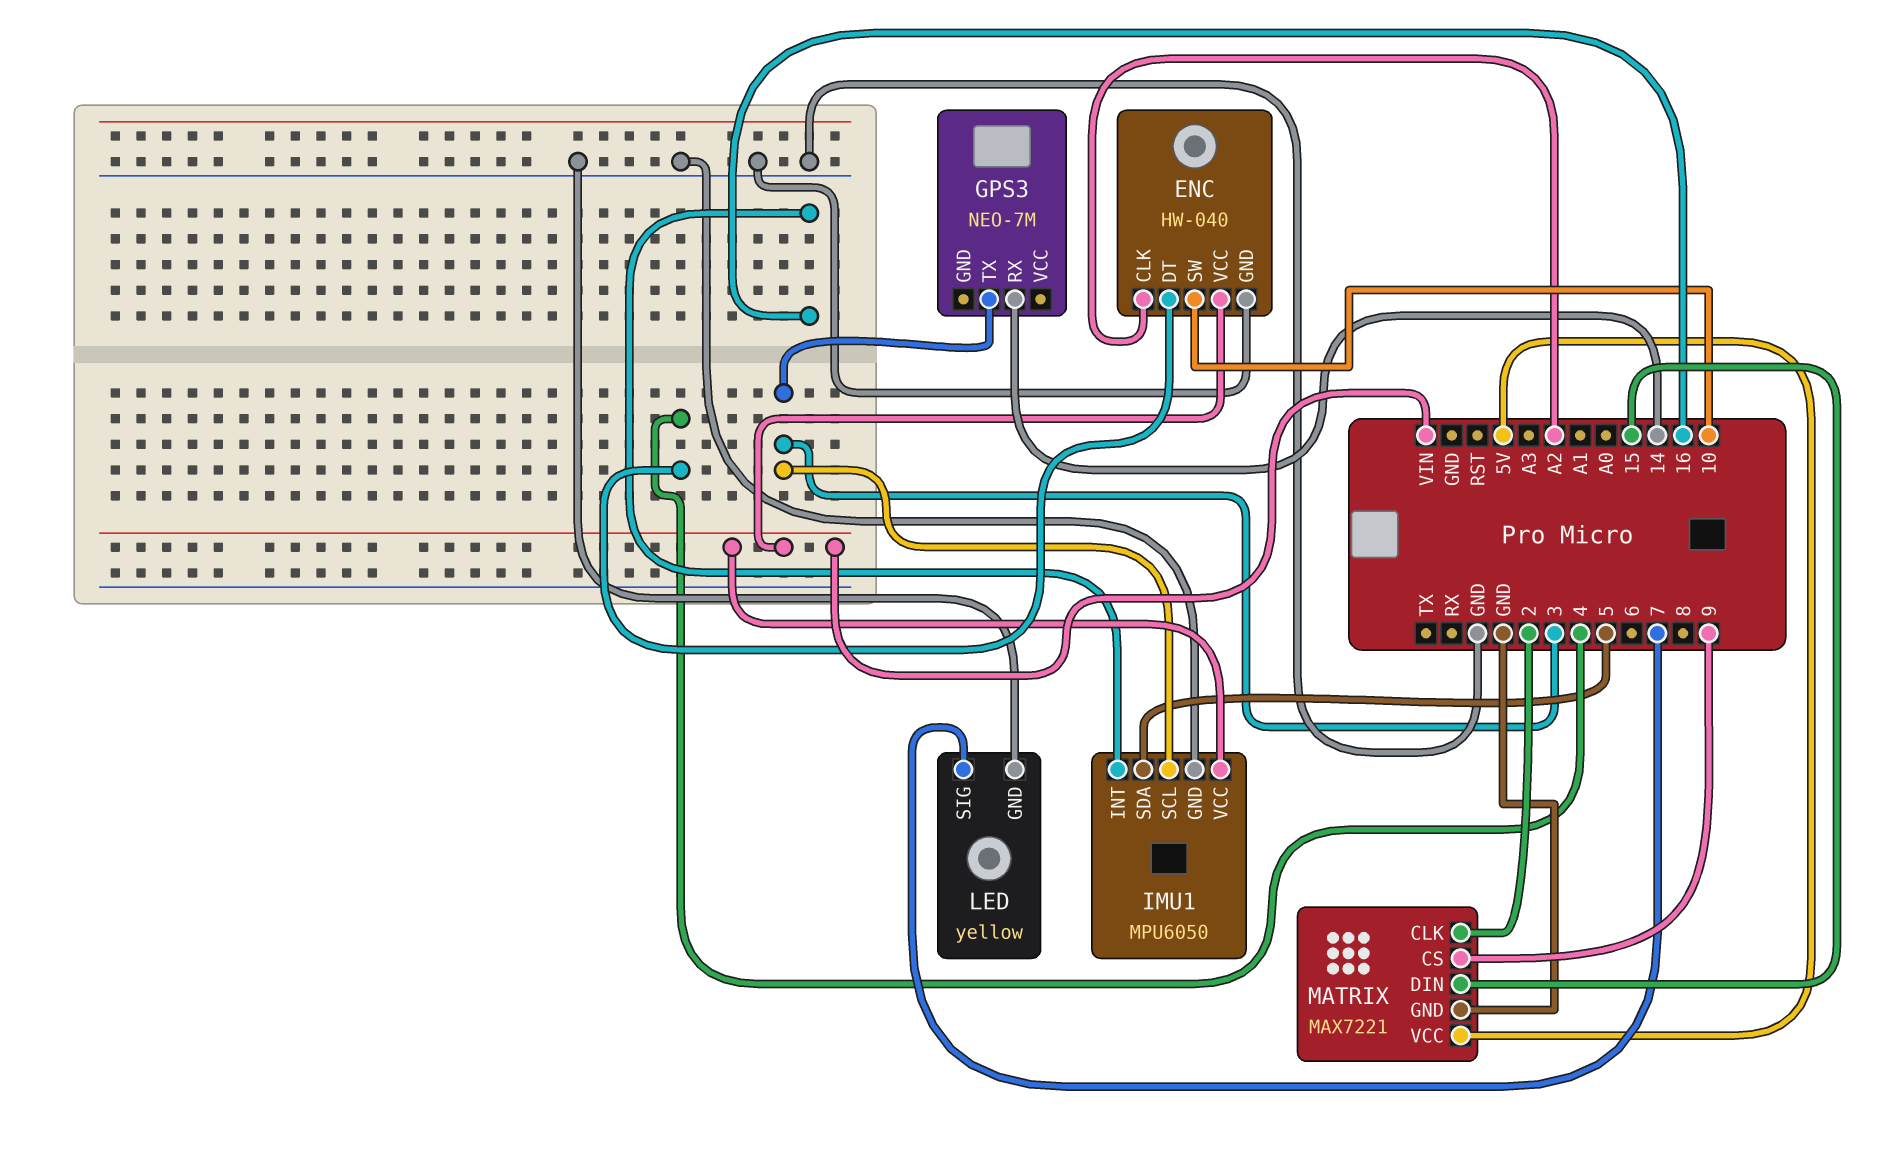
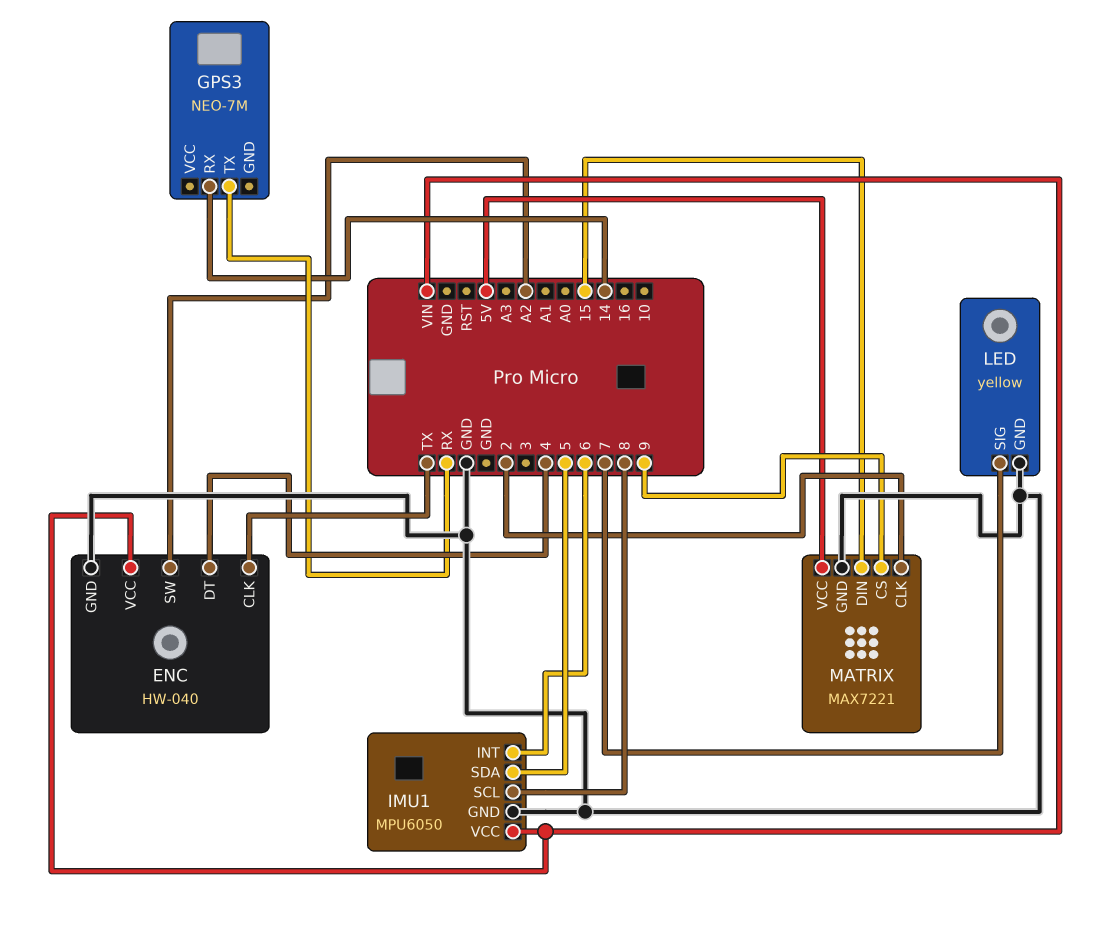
ENC pin CLK: A2 -> TX
ENC pin SW: 10 -> A2
GPS3 pin TX: 3 -> RX
IMU1 pin INT: 16 -> 6
IMU1 pin SCL: 3 -> 8

